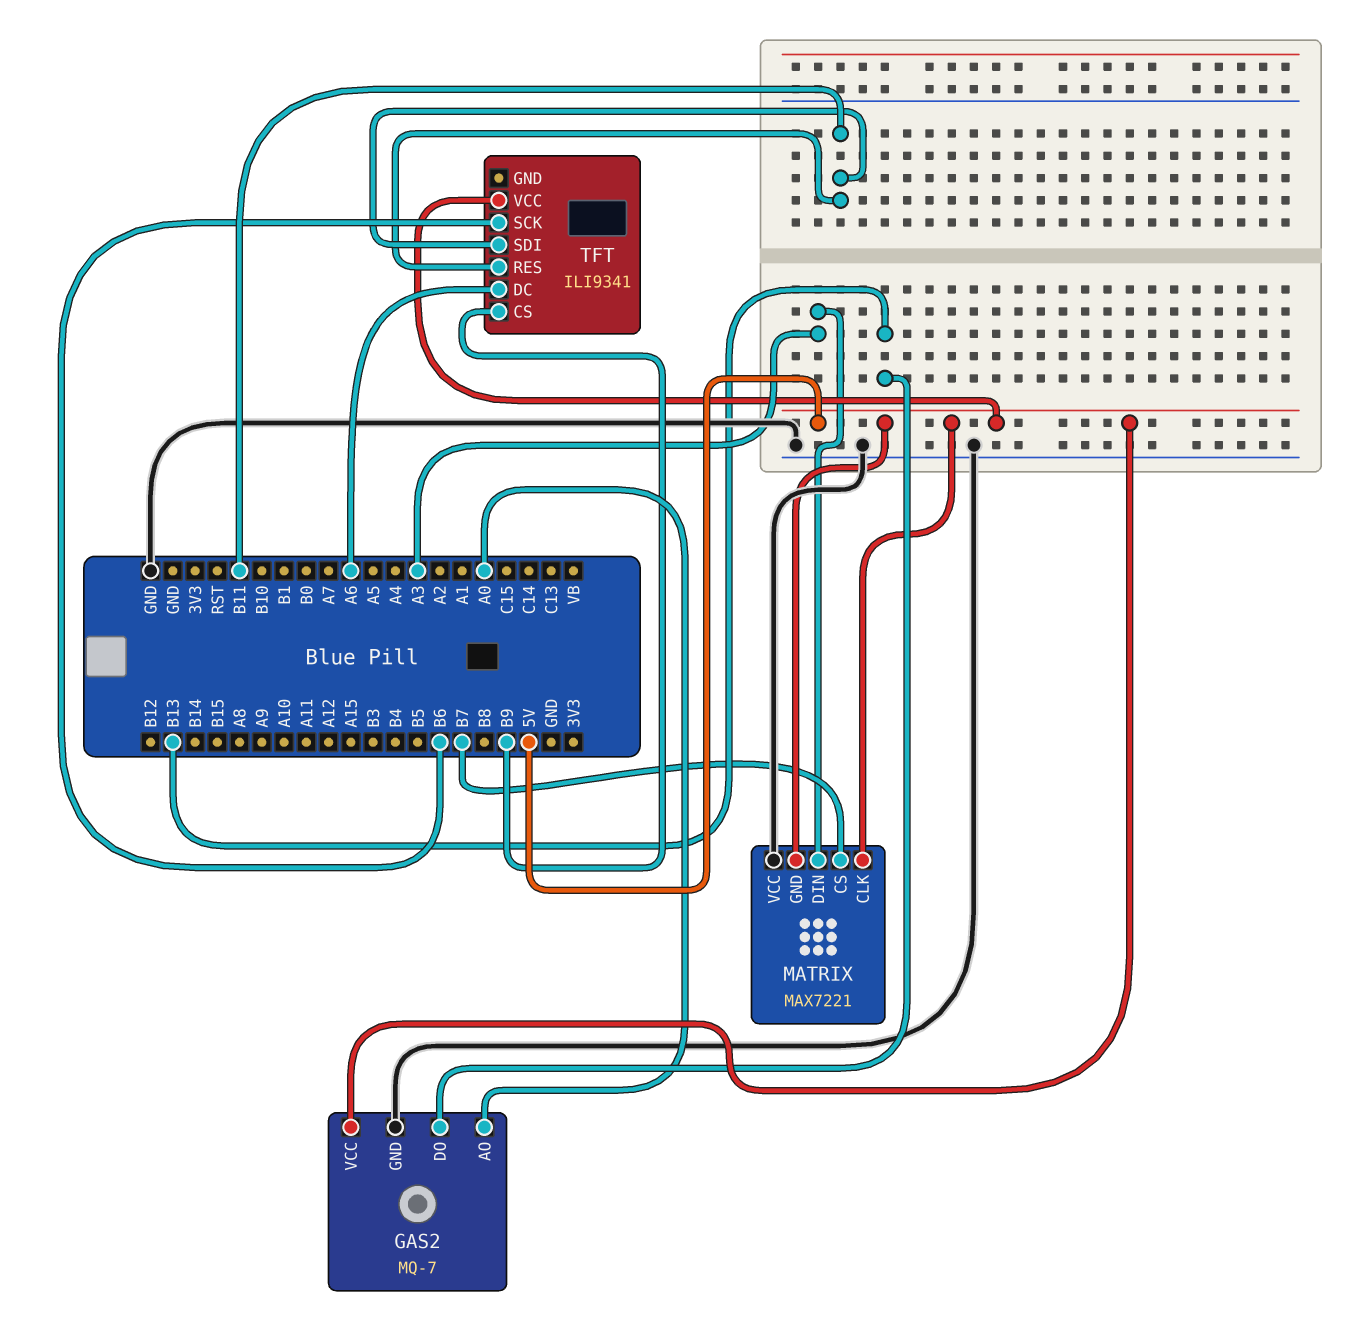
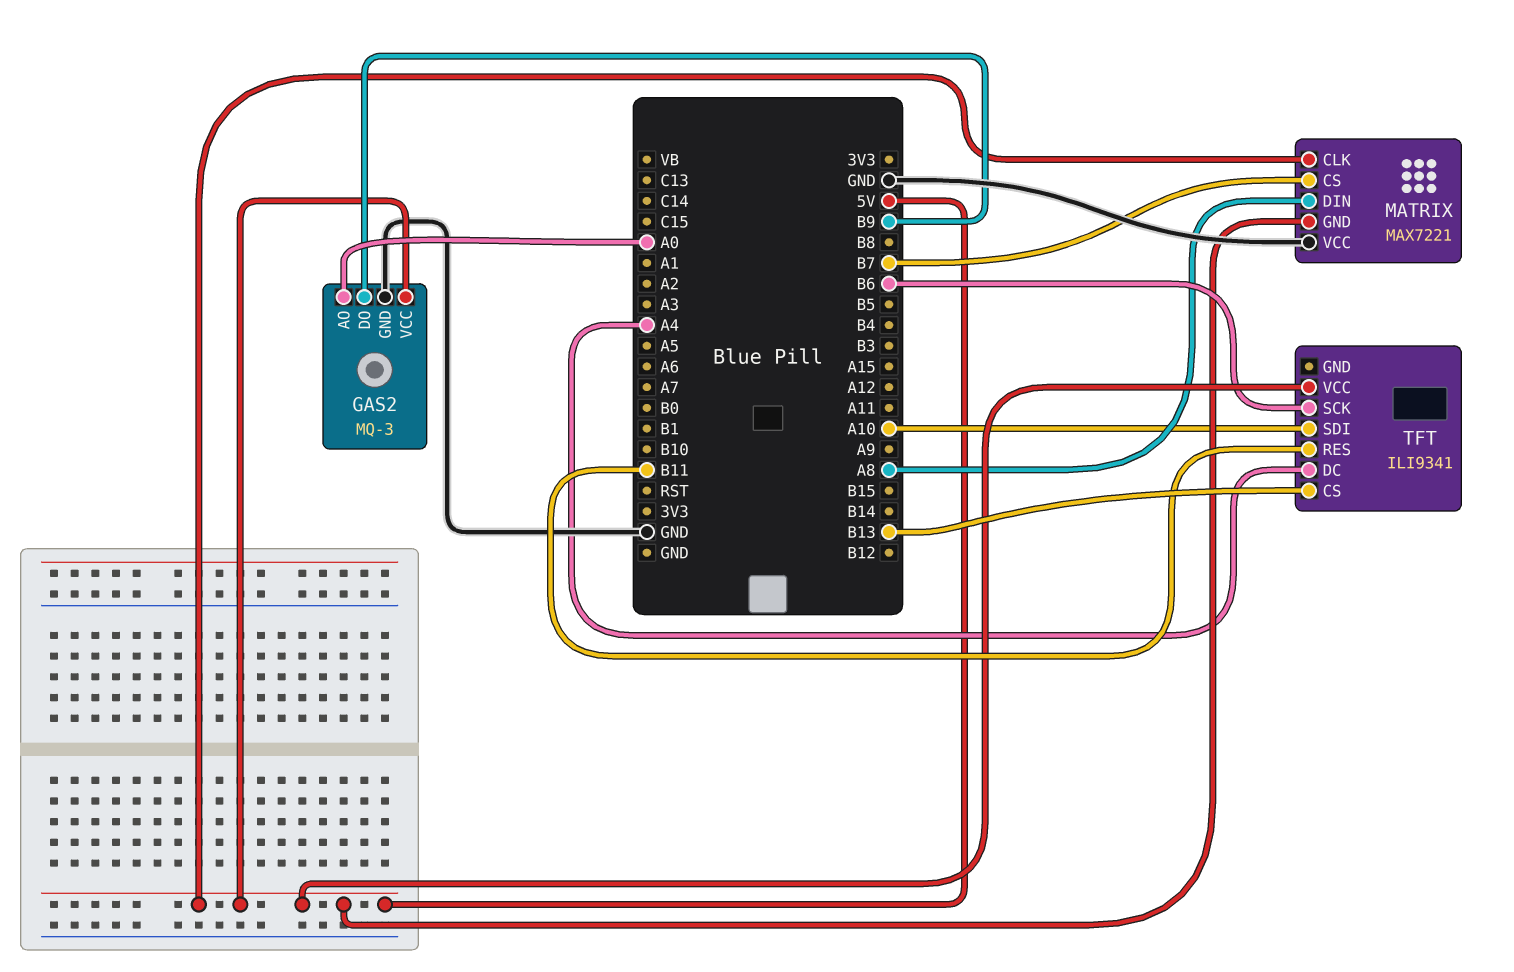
GAS2: MQ-7 -> MQ-3
GAS2 pin DO: B13 -> B9
MATRIX pin DIN: A3 -> A8
TFT pin CS: B9 -> B13
TFT pin DC: A6 -> A4
TFT pin SDI: B11 -> A10

